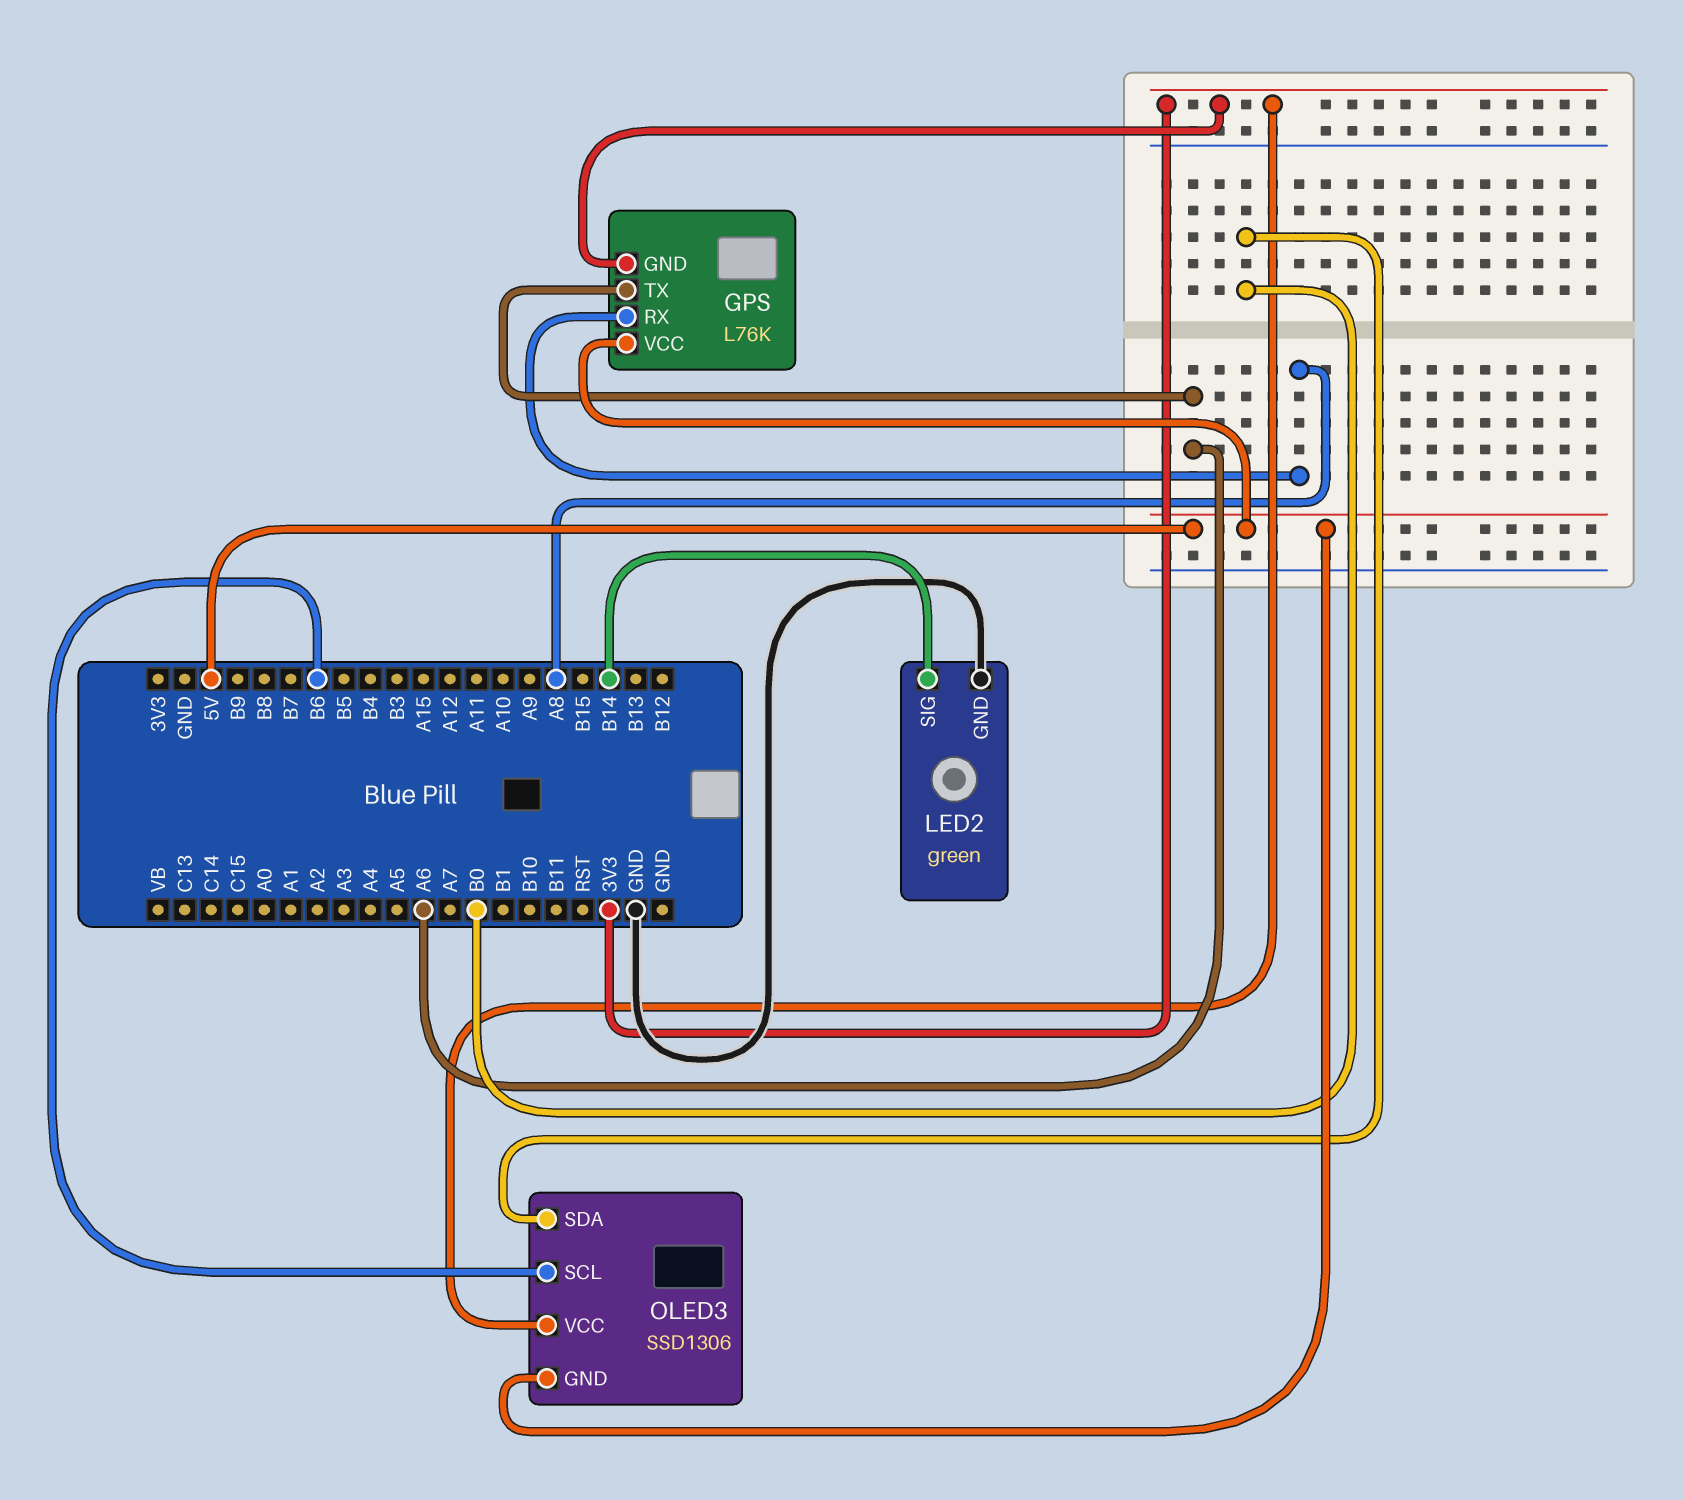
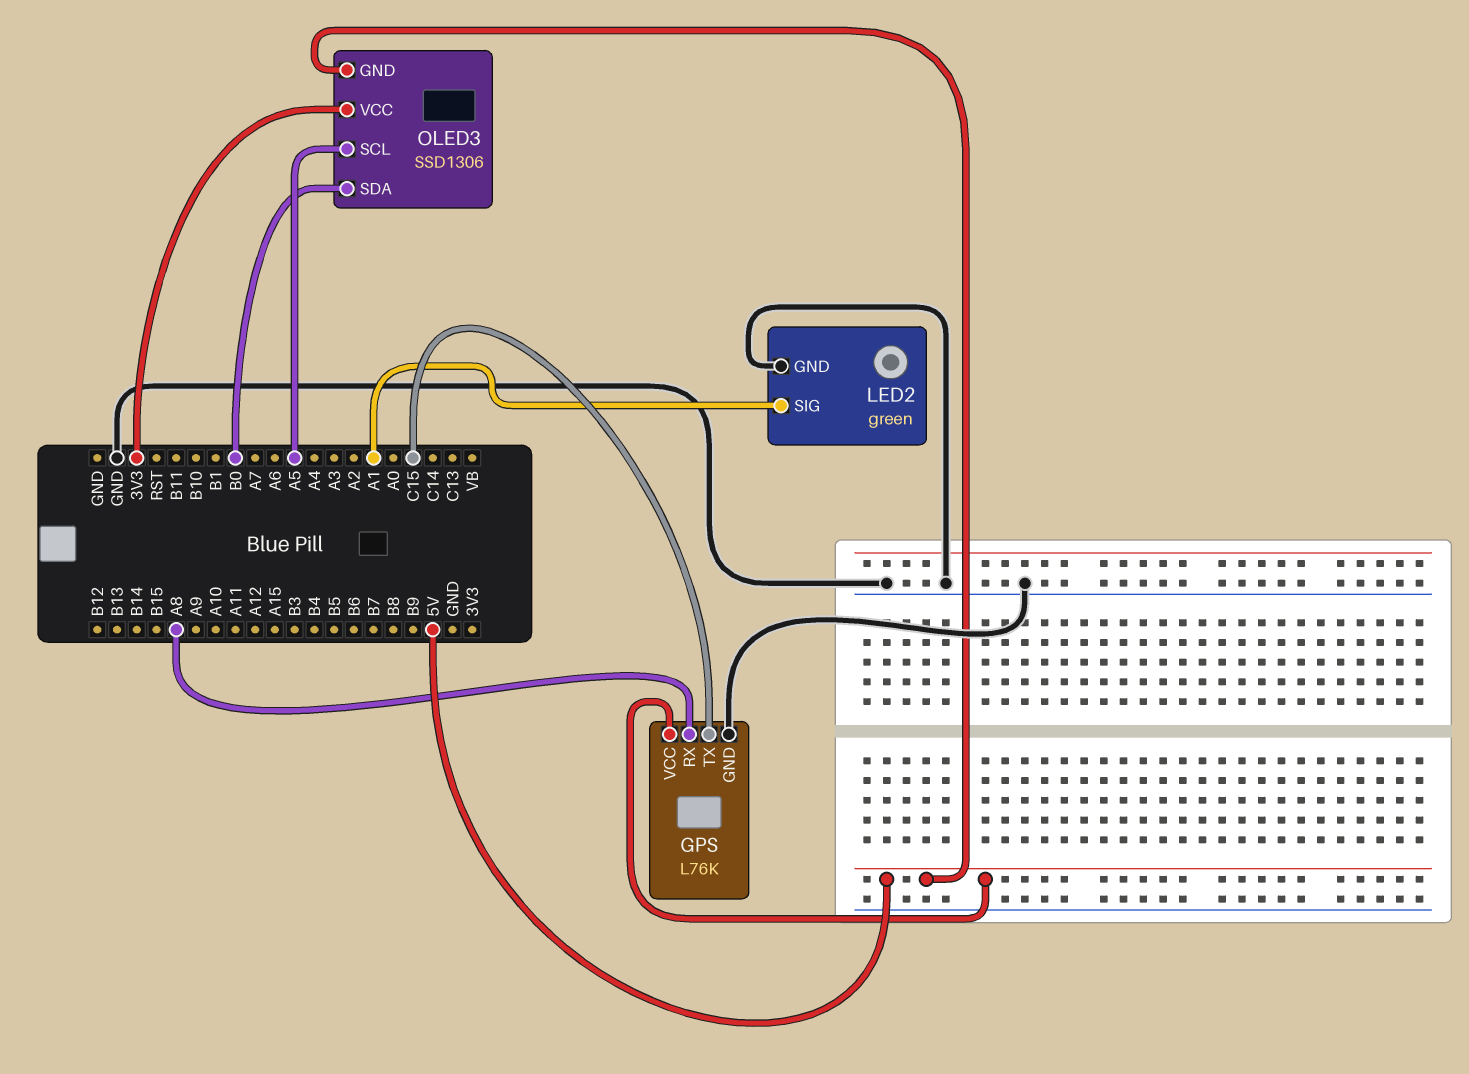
GPS pin GND: 3V3 -> GND
GPS pin TX: A6 -> C15
LED2 pin SIG: B14 -> A1
OLED3 pin SCL: B6 -> A5

